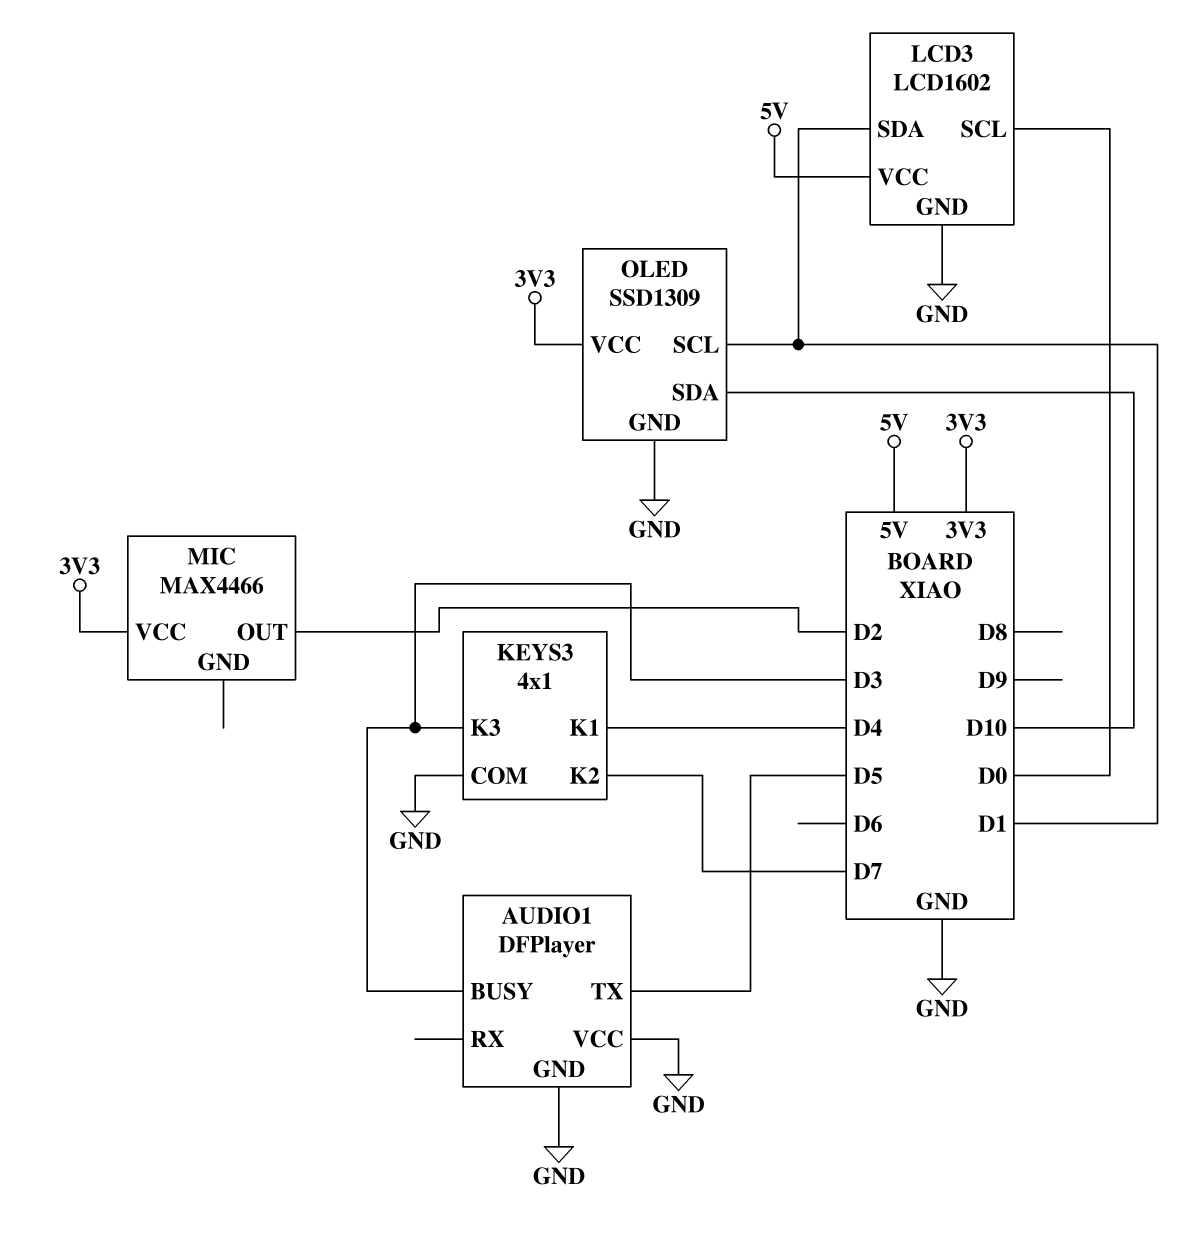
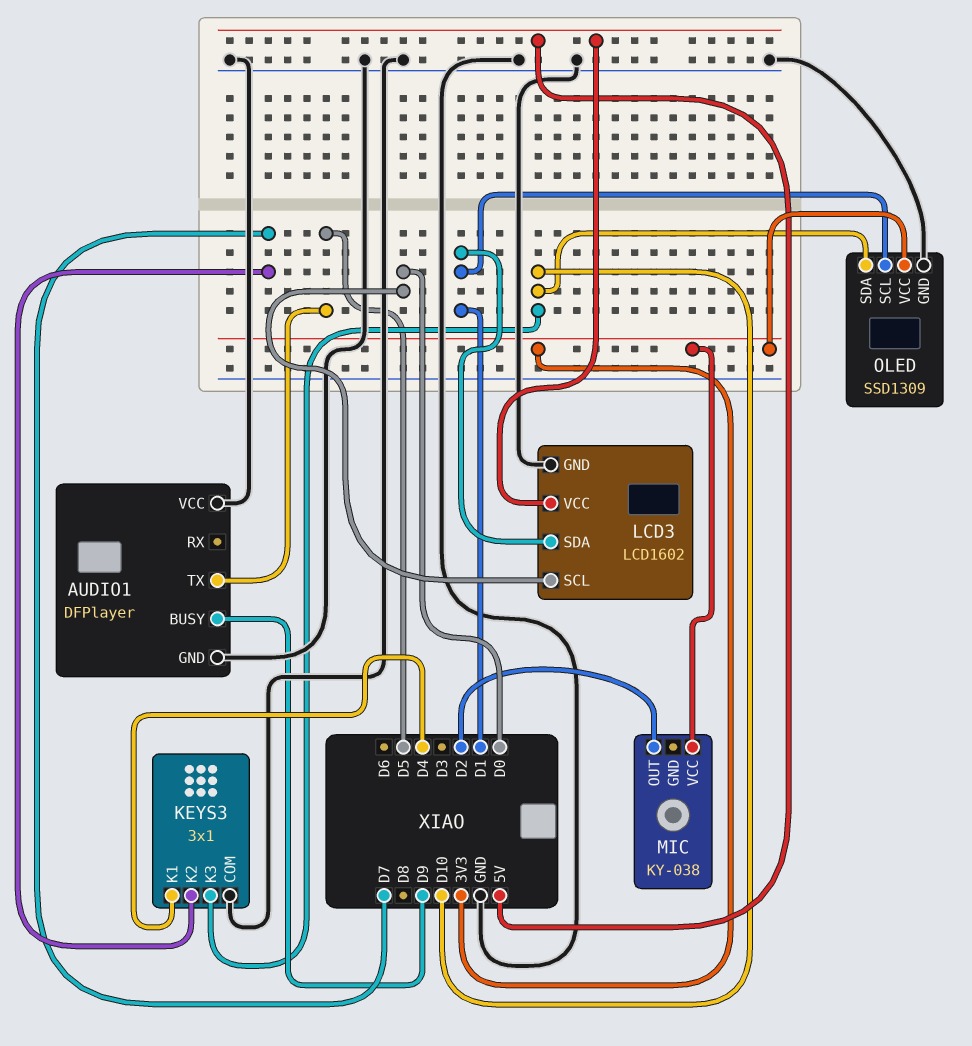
AUDIO1 pin BUSY: D3 -> D9
KEYS3: 4x1 -> 3x1
KEYS3 pin K3: D3 -> D10
MIC: MAX4466 -> KY-038

